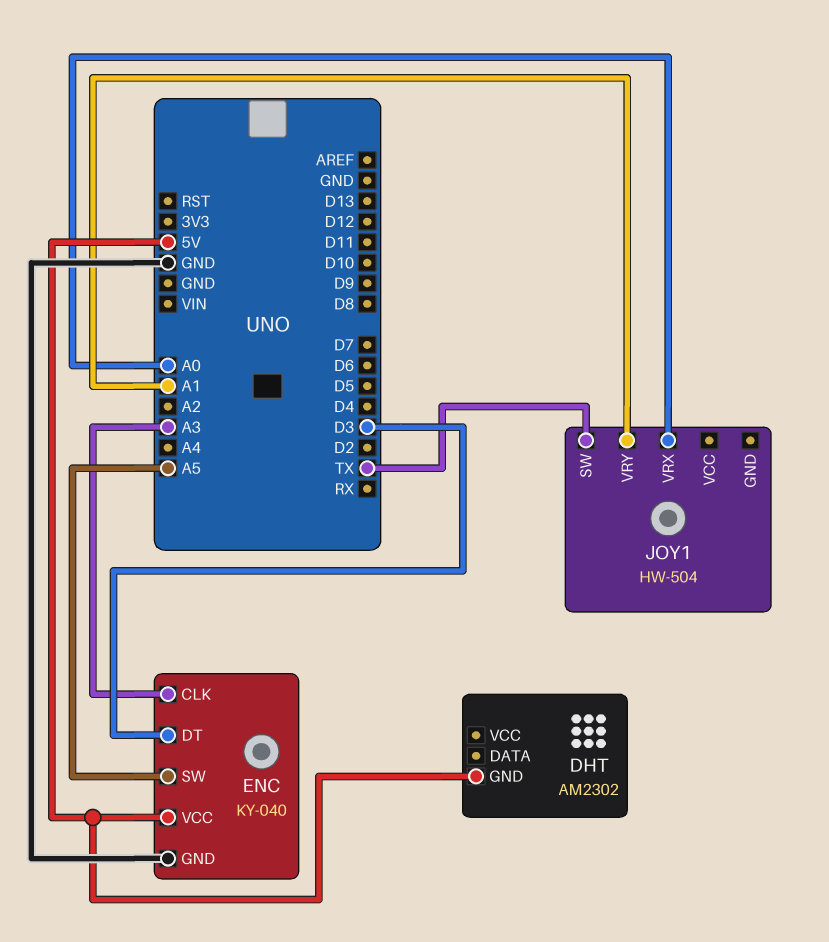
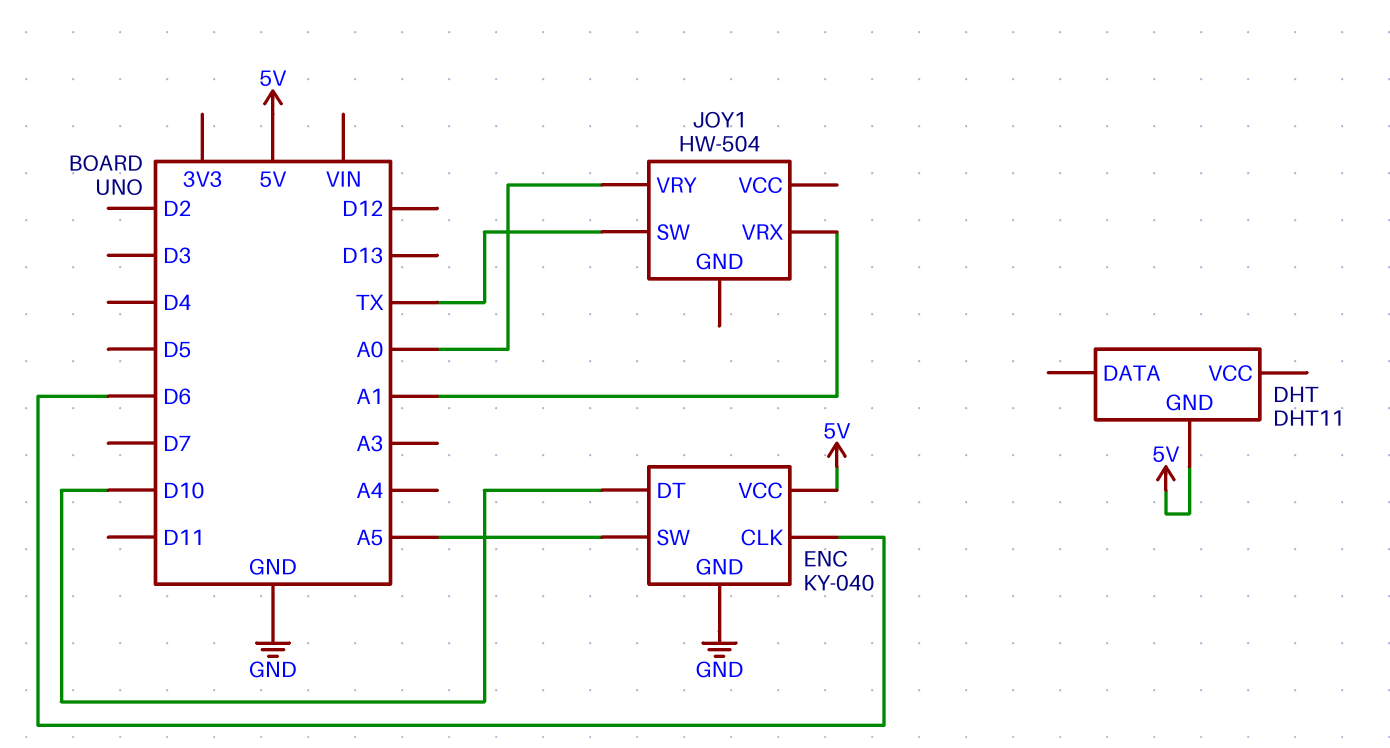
DHT: AM2302 -> DHT11
ENC pin CLK: A3 -> D6
ENC pin DT: D3 -> D10
JOY1 pin VRX: A0 -> A1
JOY1 pin VRY: A1 -> A0

